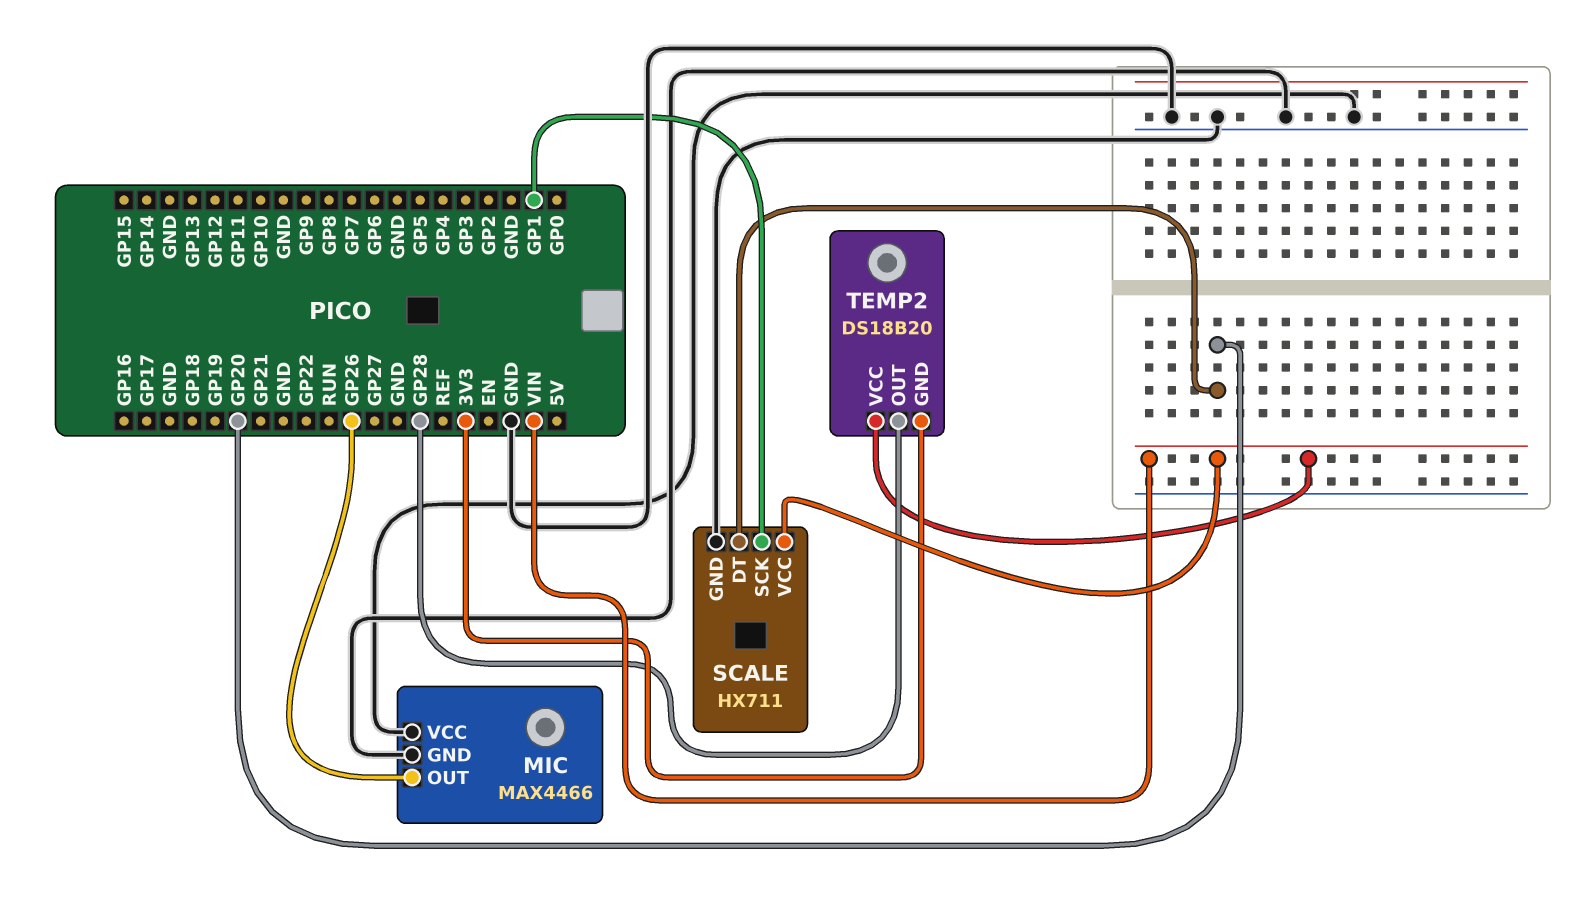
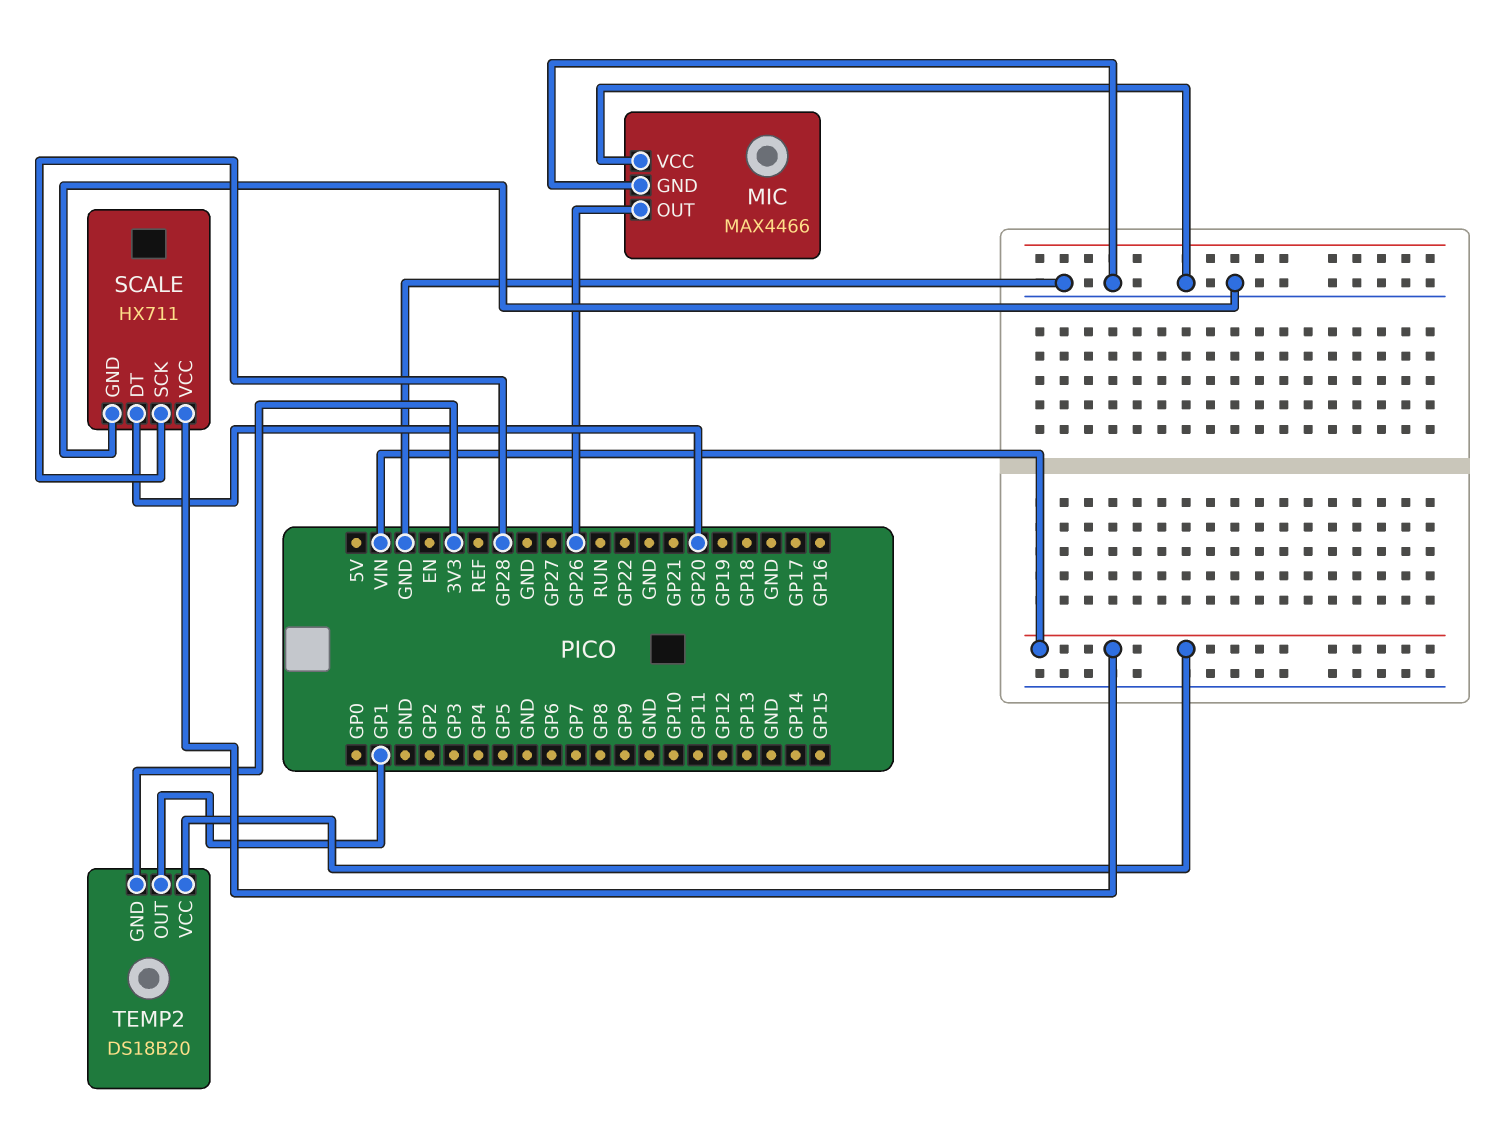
SCALE pin SCK: GP1 -> GP28
TEMP2 pin OUT: GP28 -> GP1

